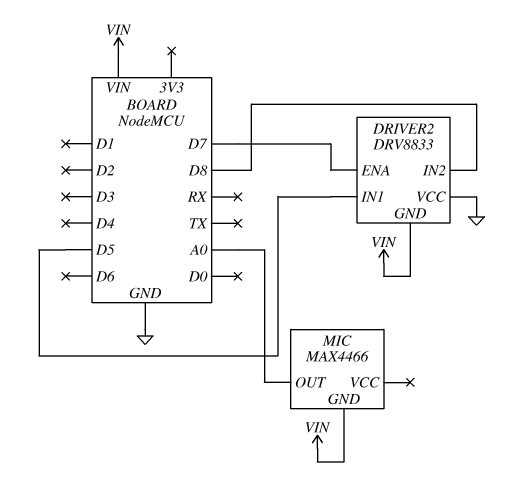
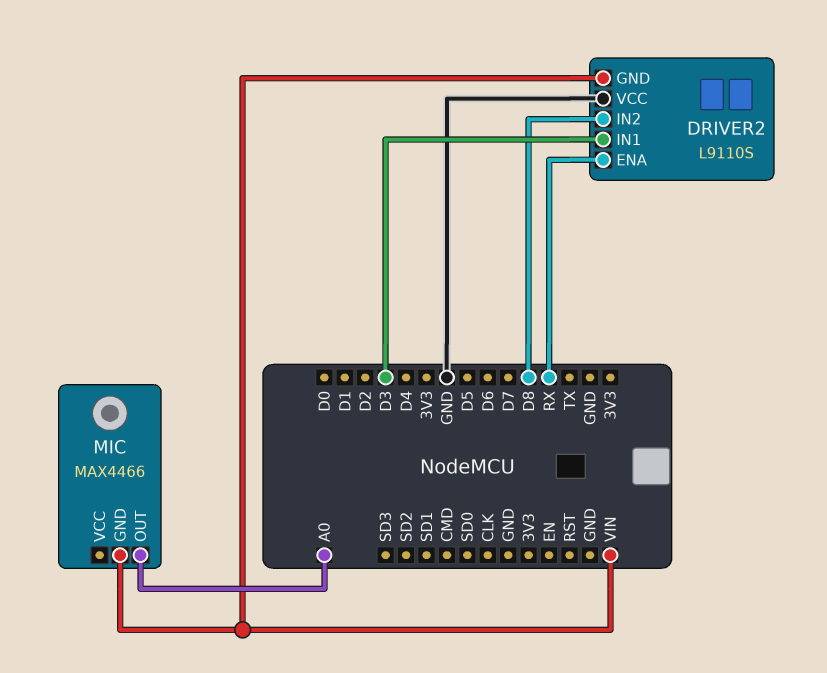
DRIVER2: DRV8833 -> L9110S
DRIVER2 pin ENA: D7 -> RX
DRIVER2 pin IN1: D5 -> D3

